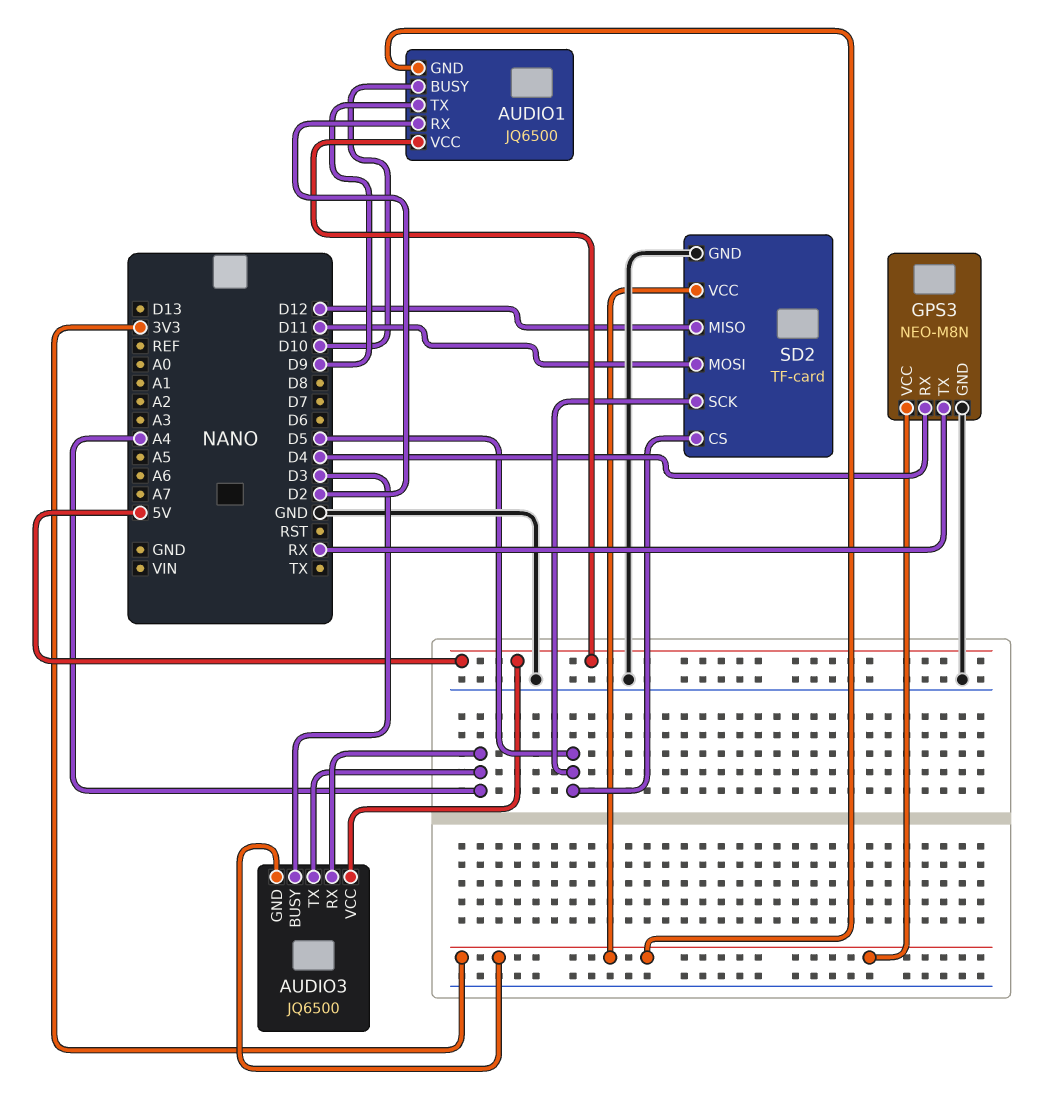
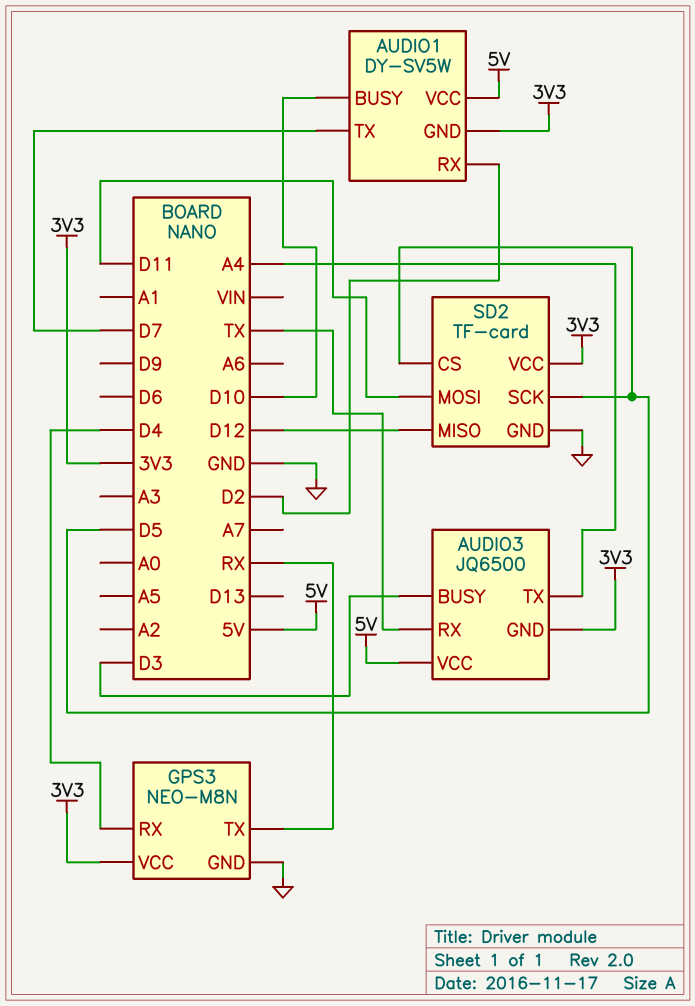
AUDIO1: JQ6500 -> DY-SV5W
AUDIO1 pin TX: D9 -> D7
AUDIO3 pin RX: A4 -> TX

